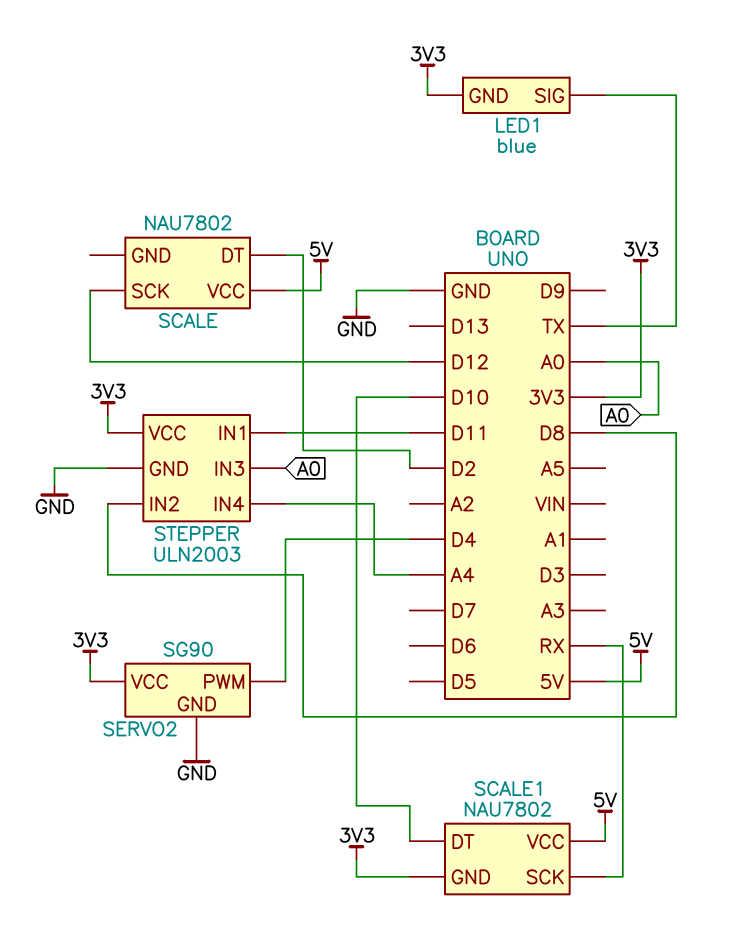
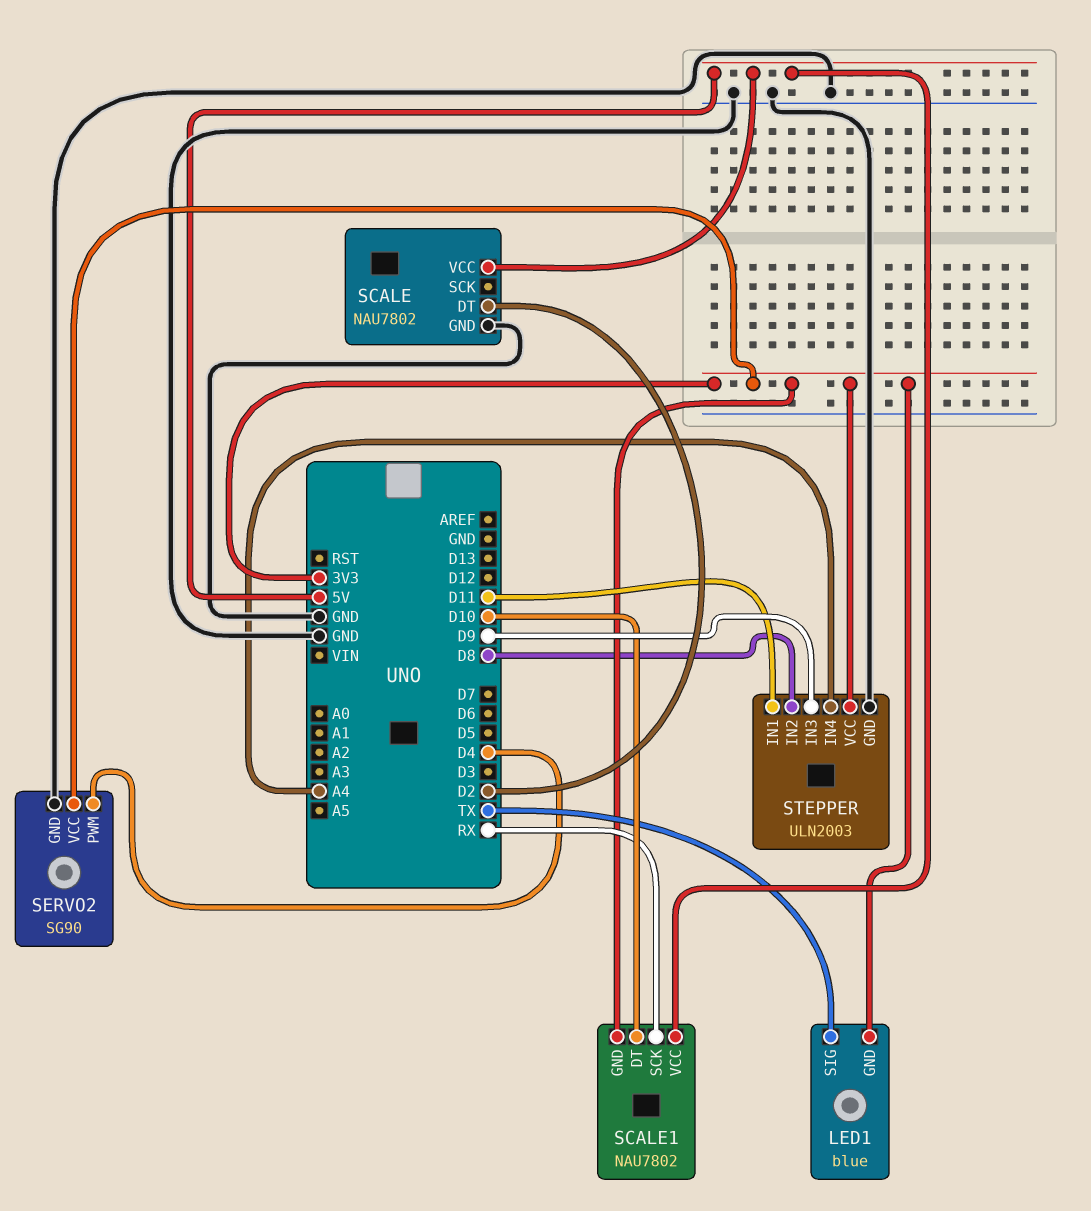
SCALE pin GND: none -> GND
SCALE pin SCK: D12 -> none
STEPPER pin IN3: A0 -> D9

